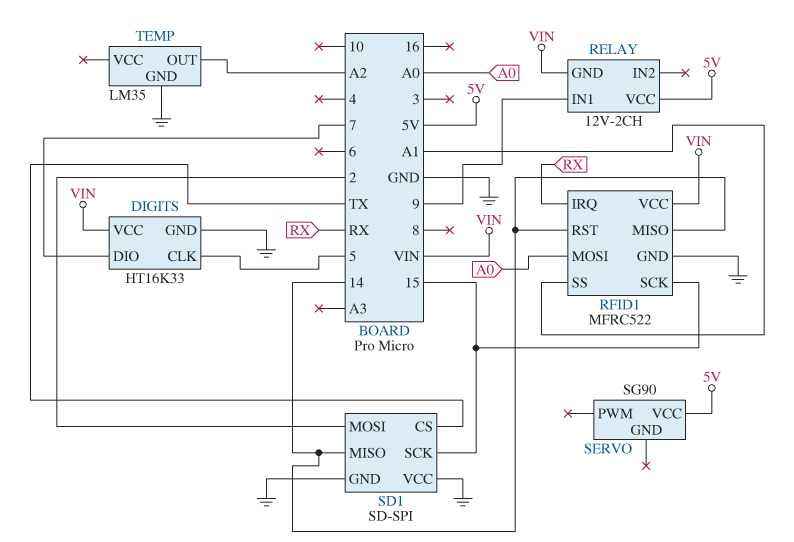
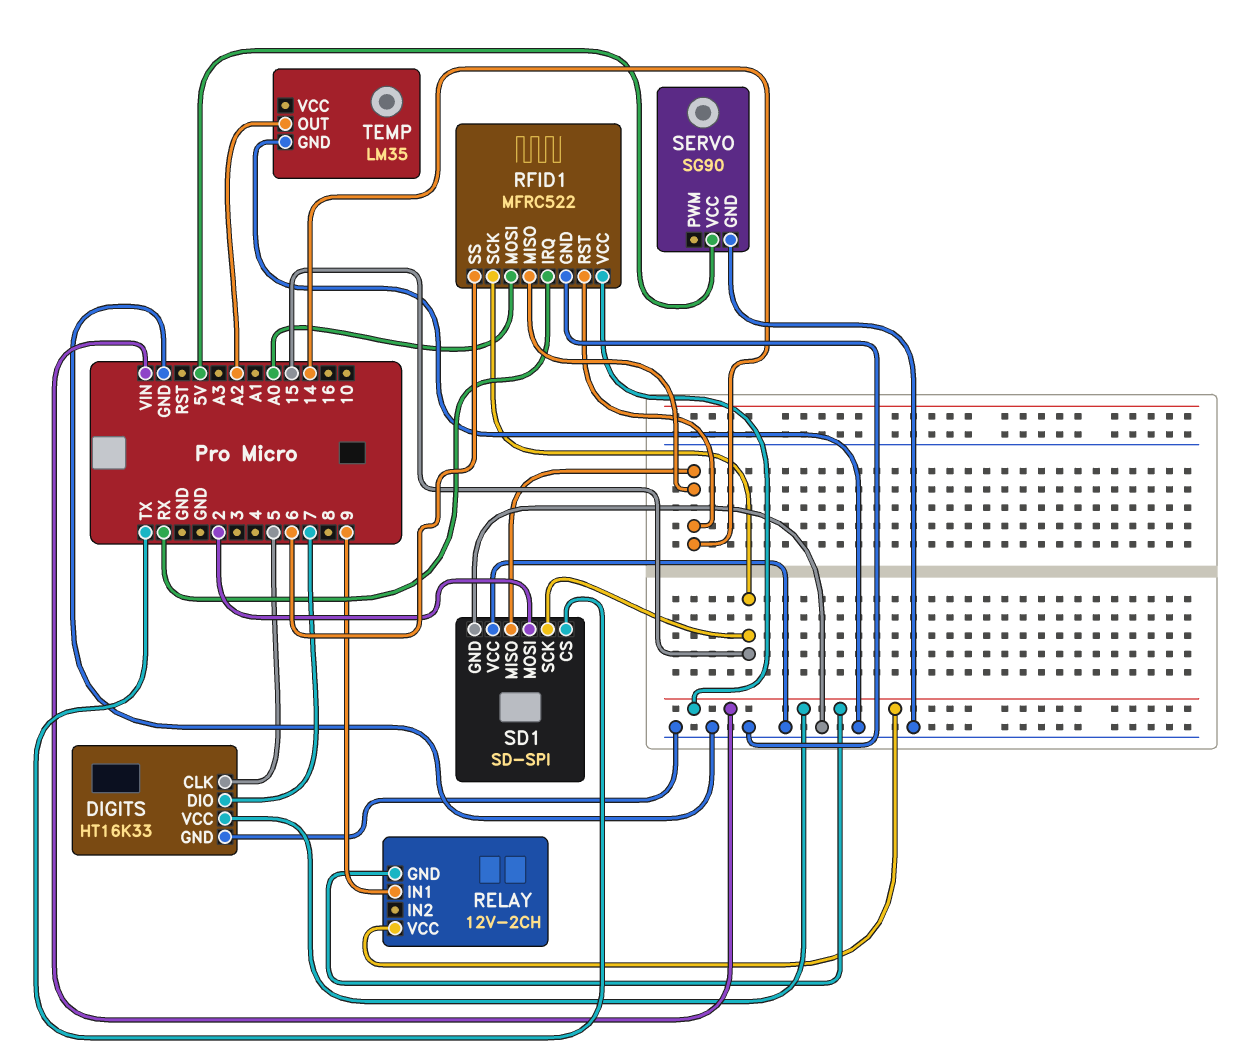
RELAY pin VCC: 5V -> VIN
RFID1 pin SS: A1 -> 6
SERVO pin GND: none -> GND

